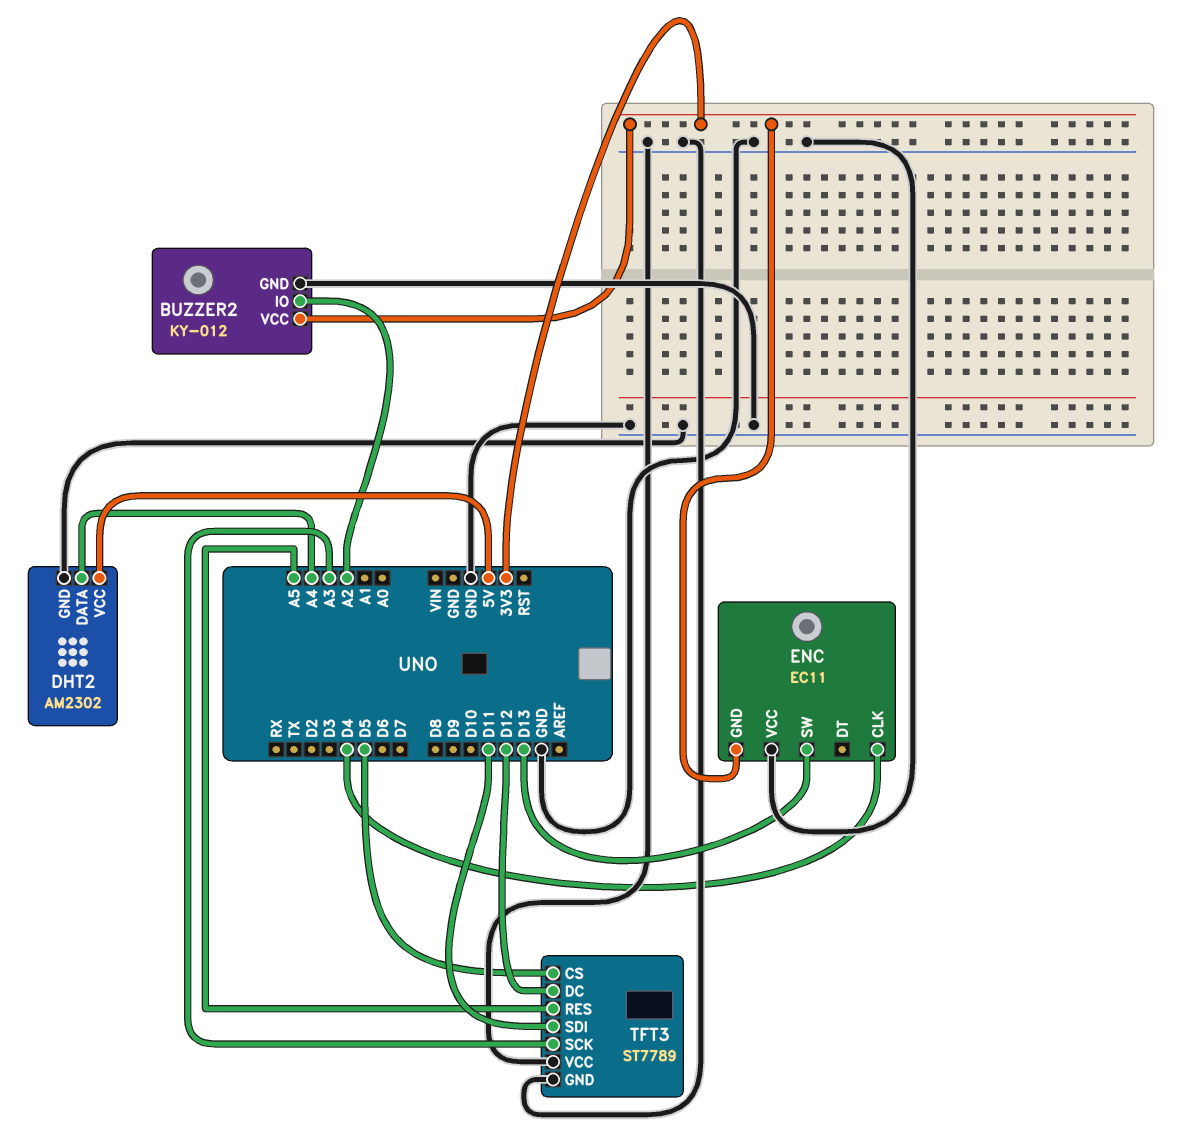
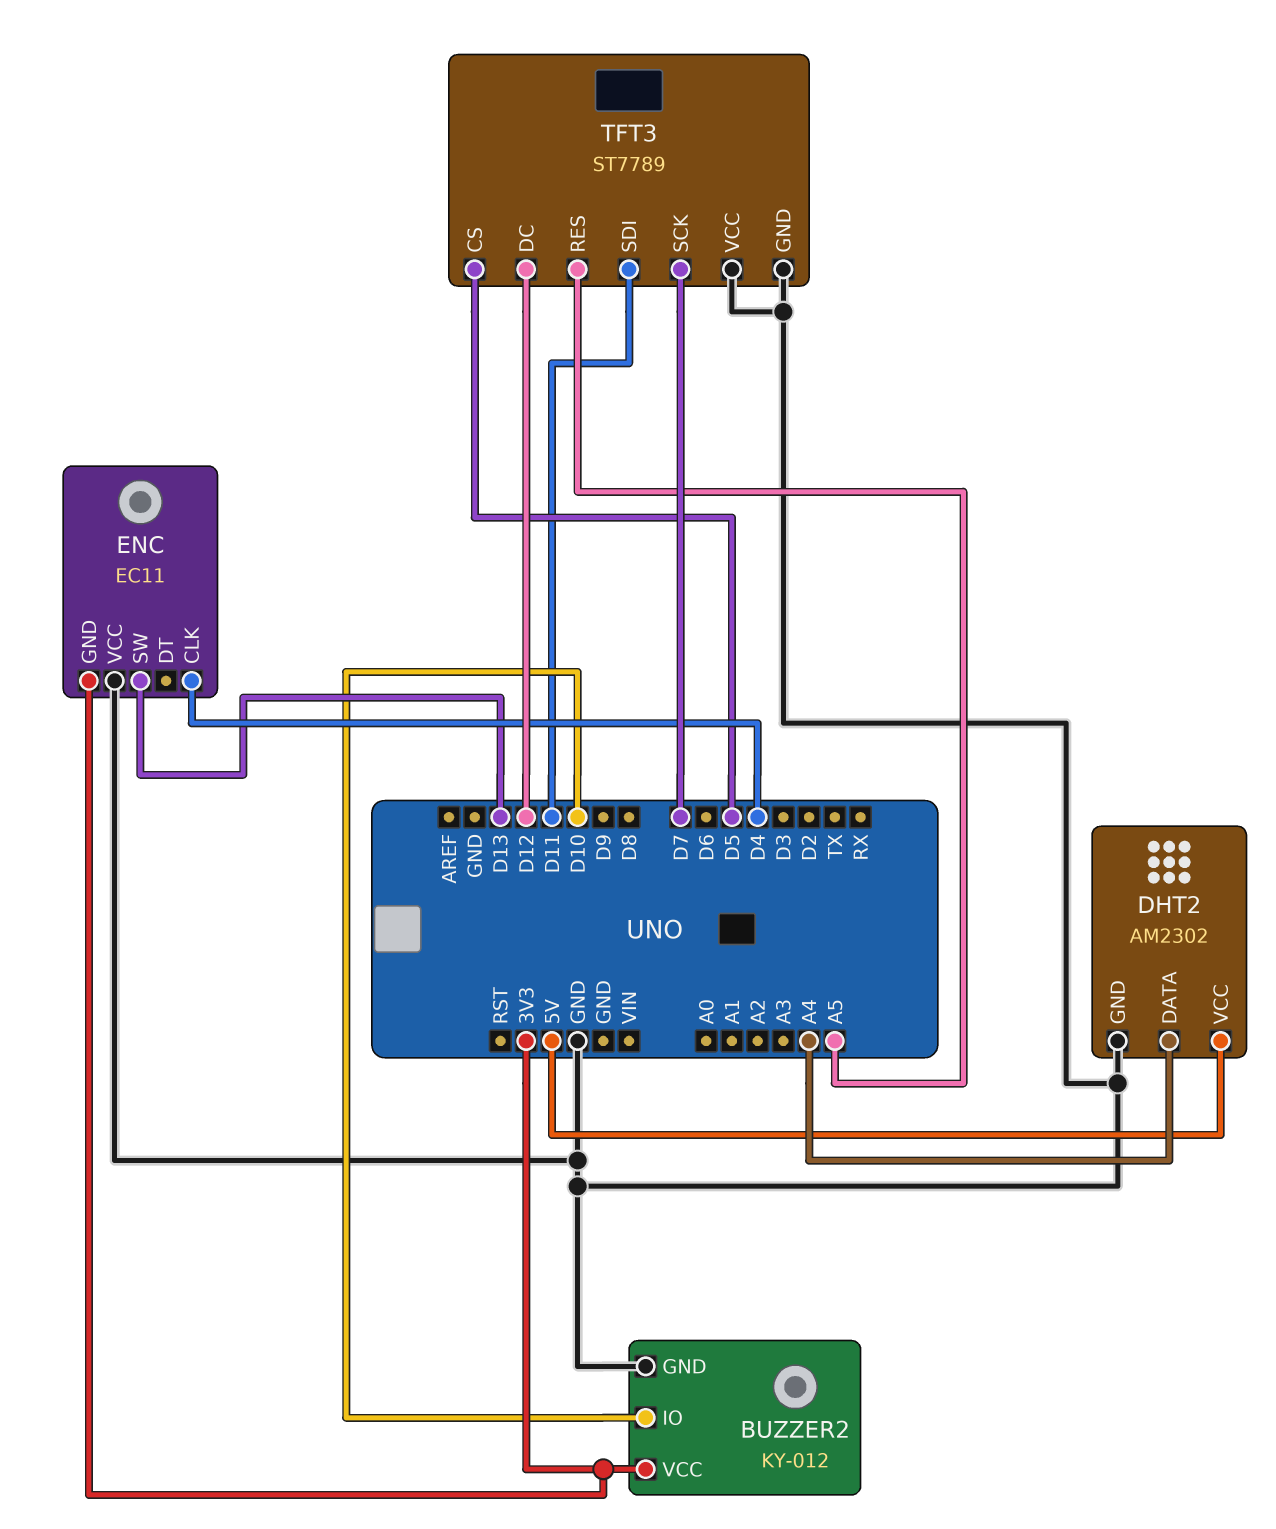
BUZZER2 pin IO: A2 -> D10
TFT3 pin SCK: A3 -> D7

